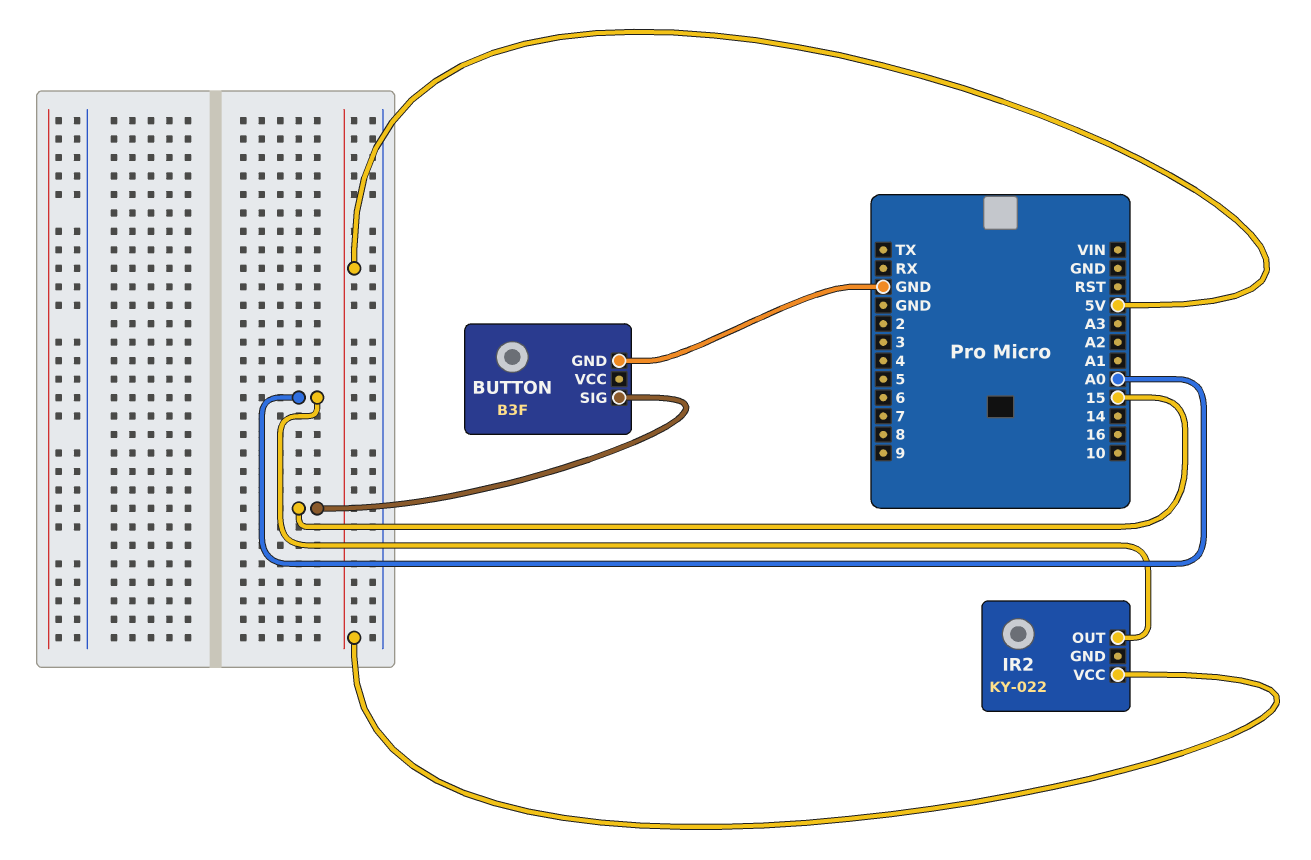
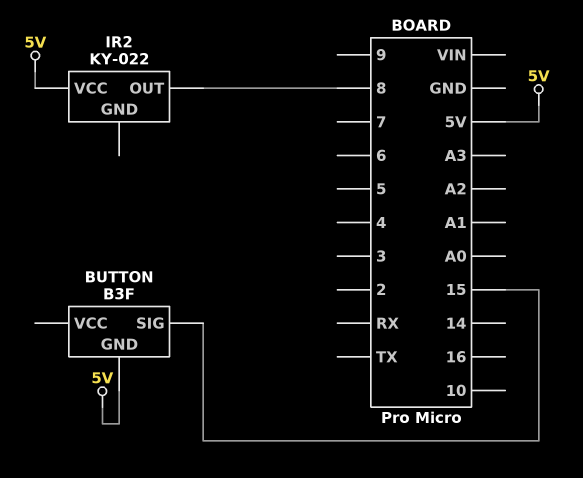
BUTTON pin GND: GND -> 5V
IR2 pin OUT: A0 -> 8

